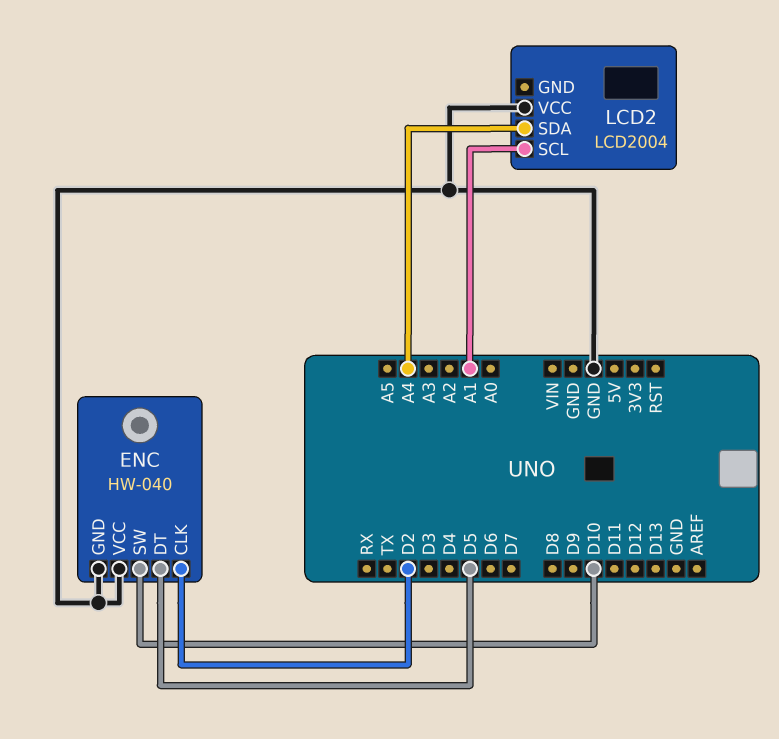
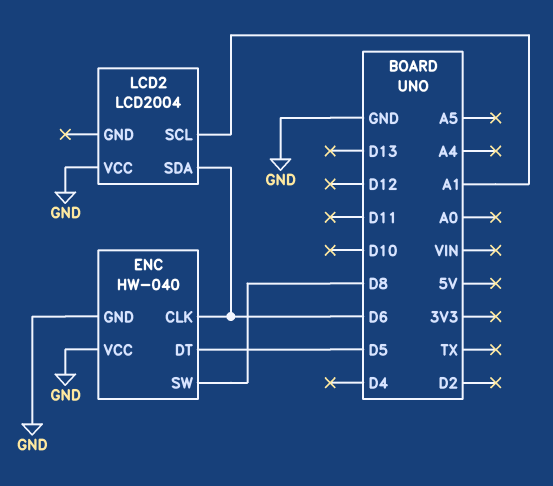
ENC pin CLK: D2 -> D6
ENC pin SW: D10 -> D8
LCD2 pin SDA: A4 -> D6

